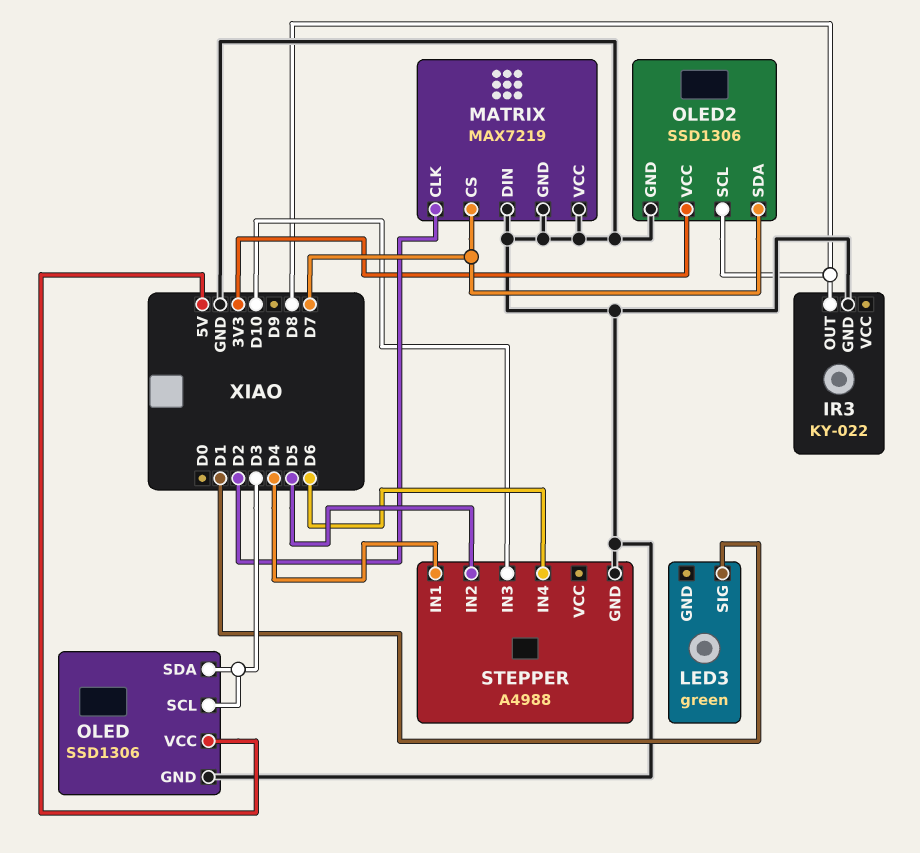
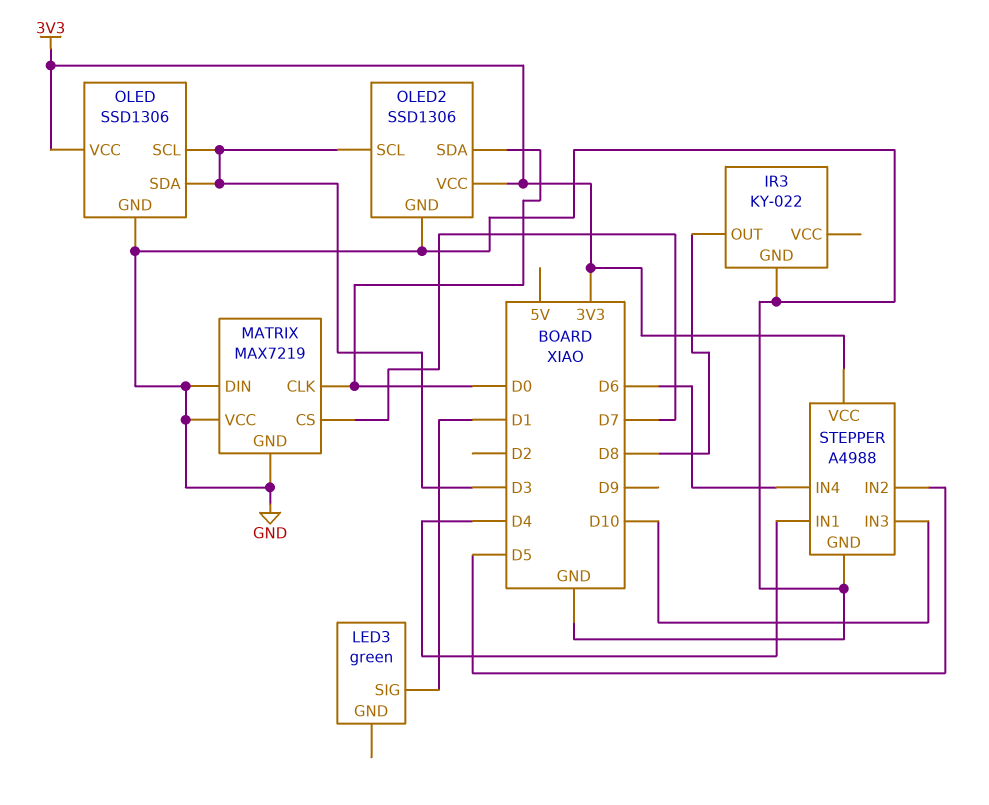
MATRIX pin CLK: D2 -> D0
OLED pin VCC: 5V -> 3V3
OLED2 pin SCL: D8 -> D3
OLED2 pin SDA: D7 -> D0
STEPPER pin VCC: none -> 3V3

